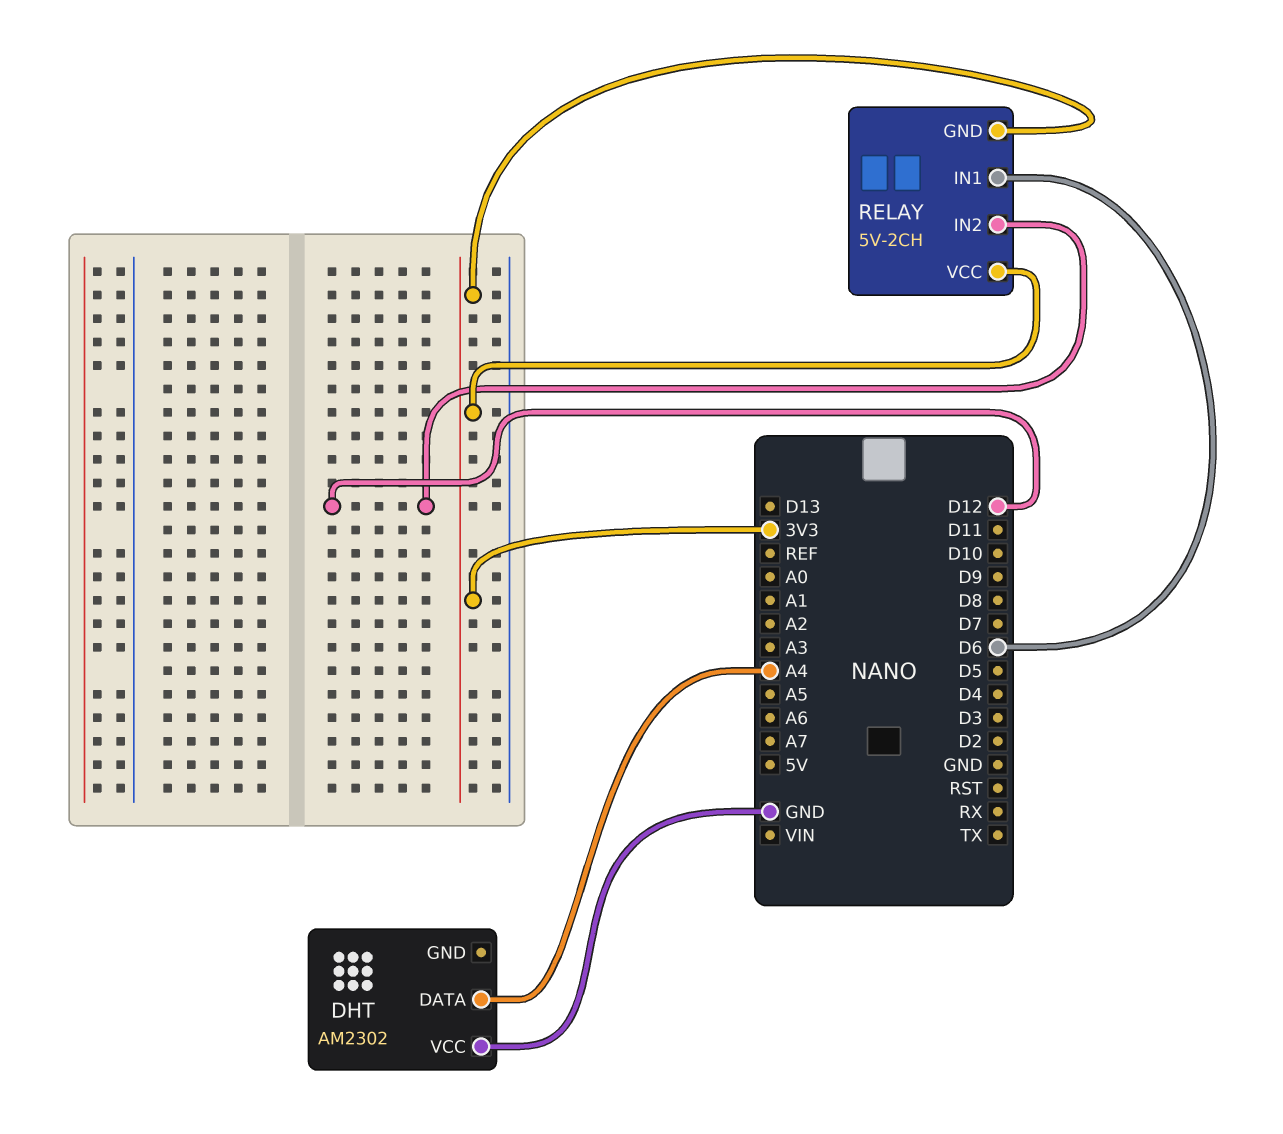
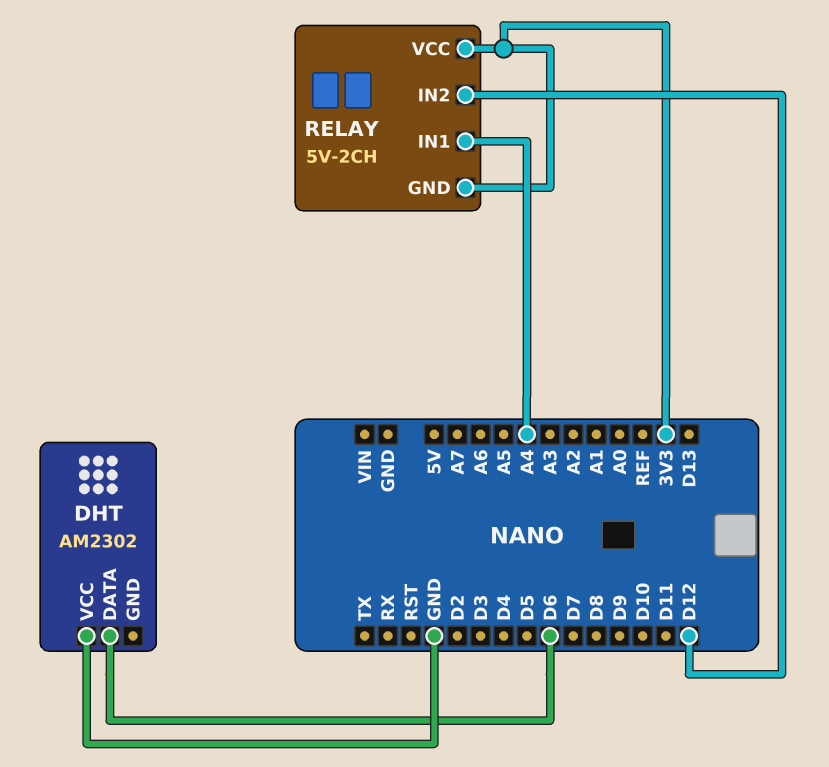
DHT pin DATA: A4 -> D6
RELAY pin IN1: D6 -> A4

